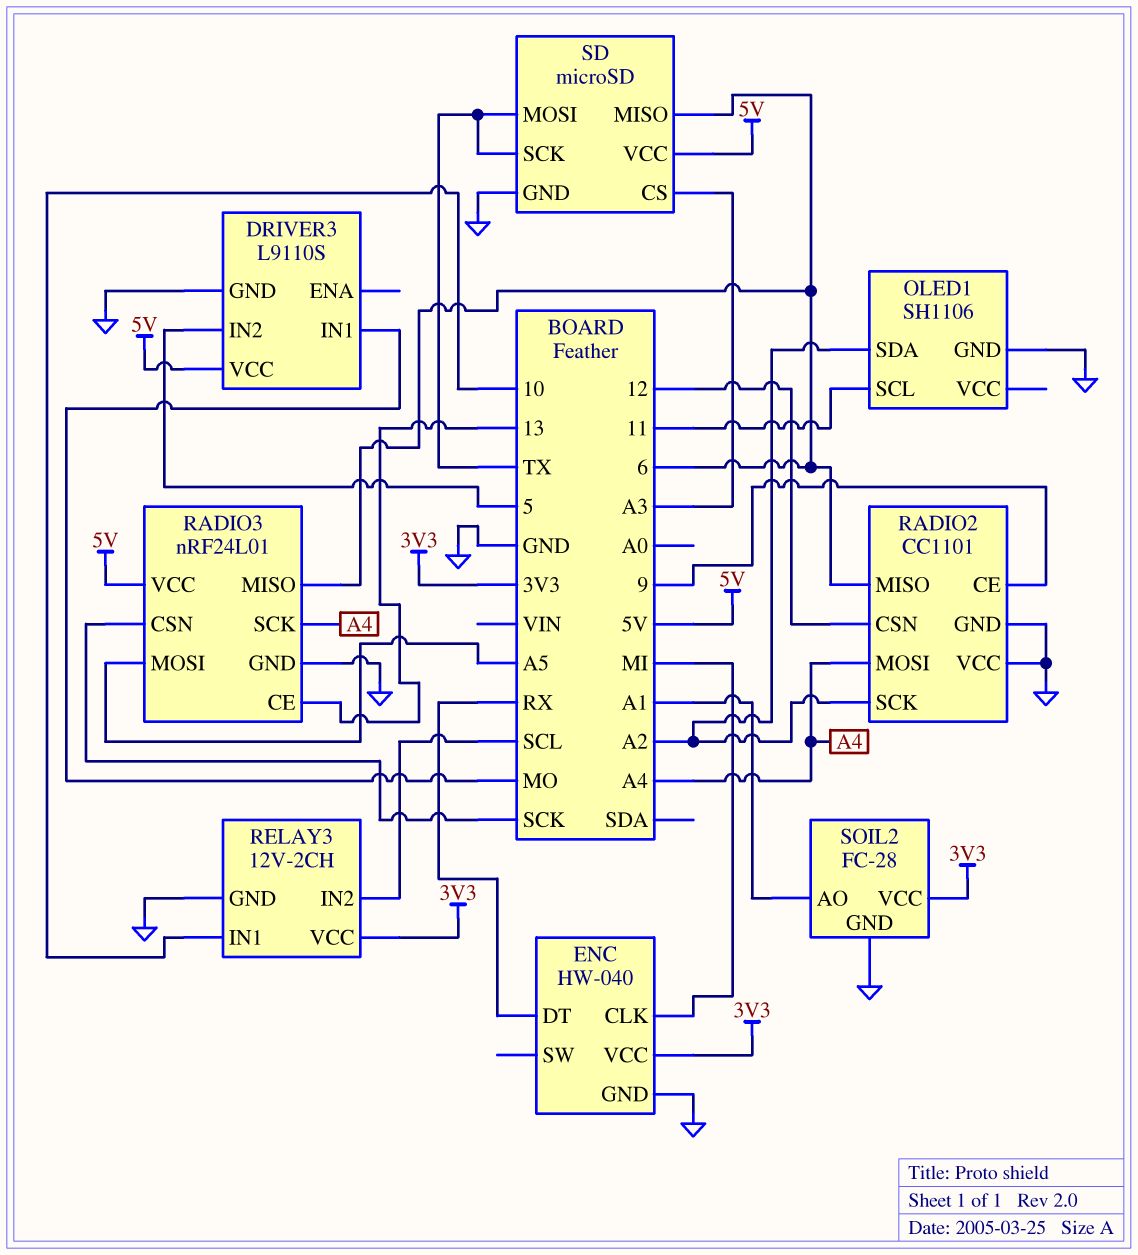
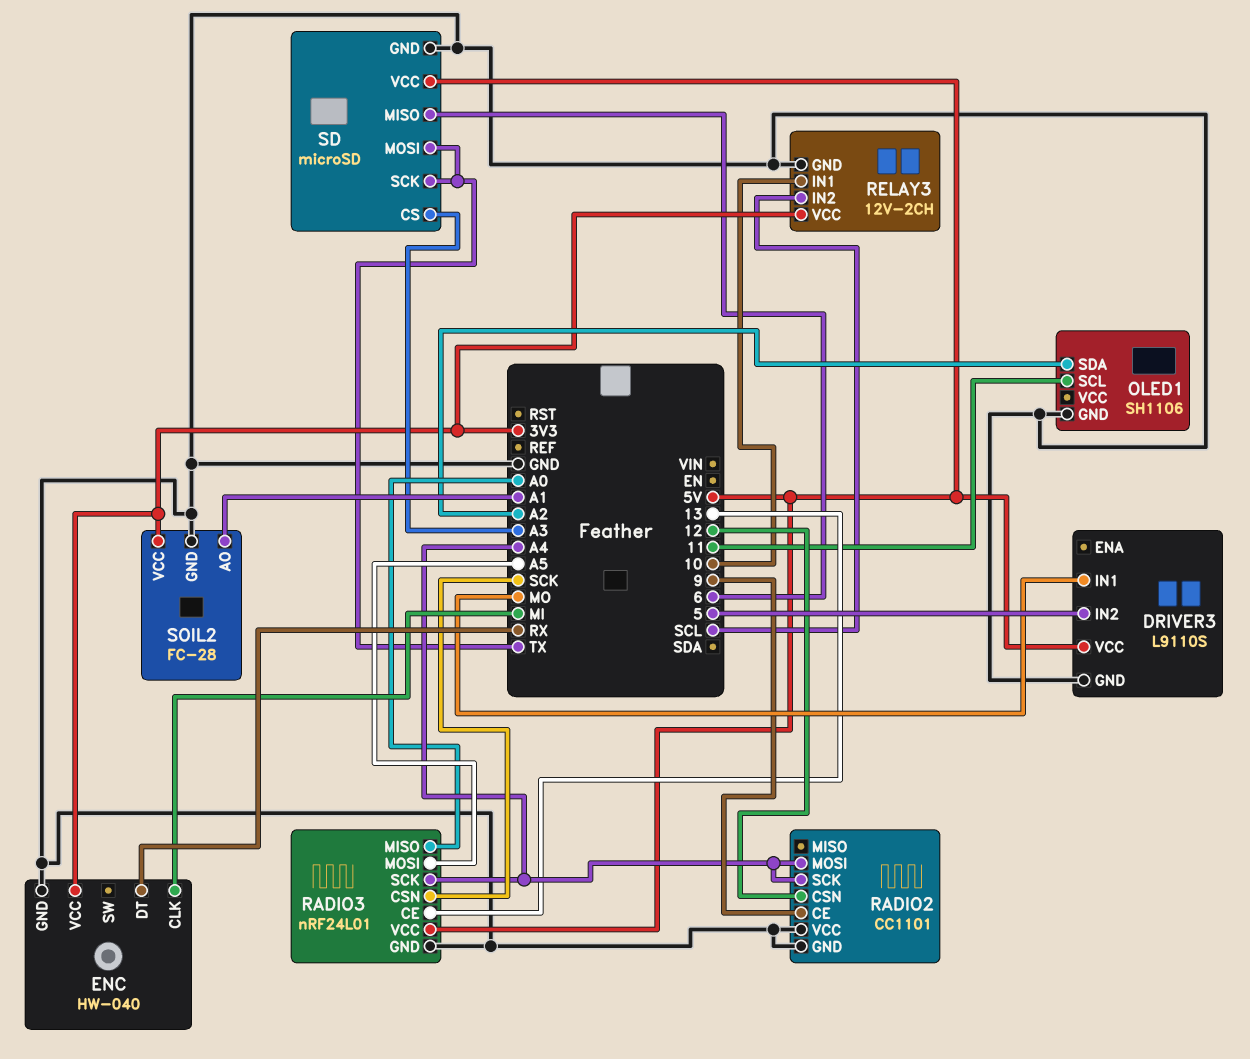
RADIO2 pin MISO: 6 -> none
RADIO2 pin SCK: A2 -> A4
RADIO3 pin MISO: 6 -> A0

